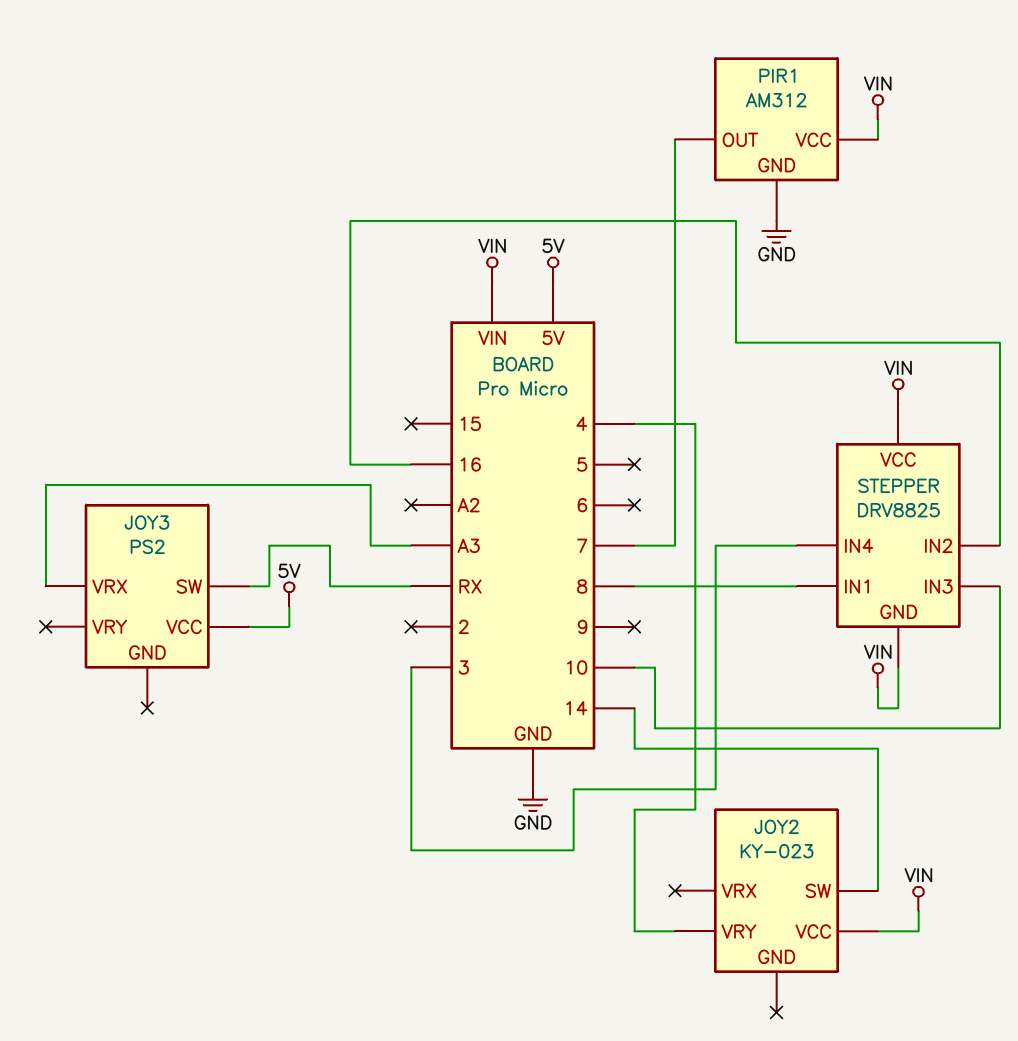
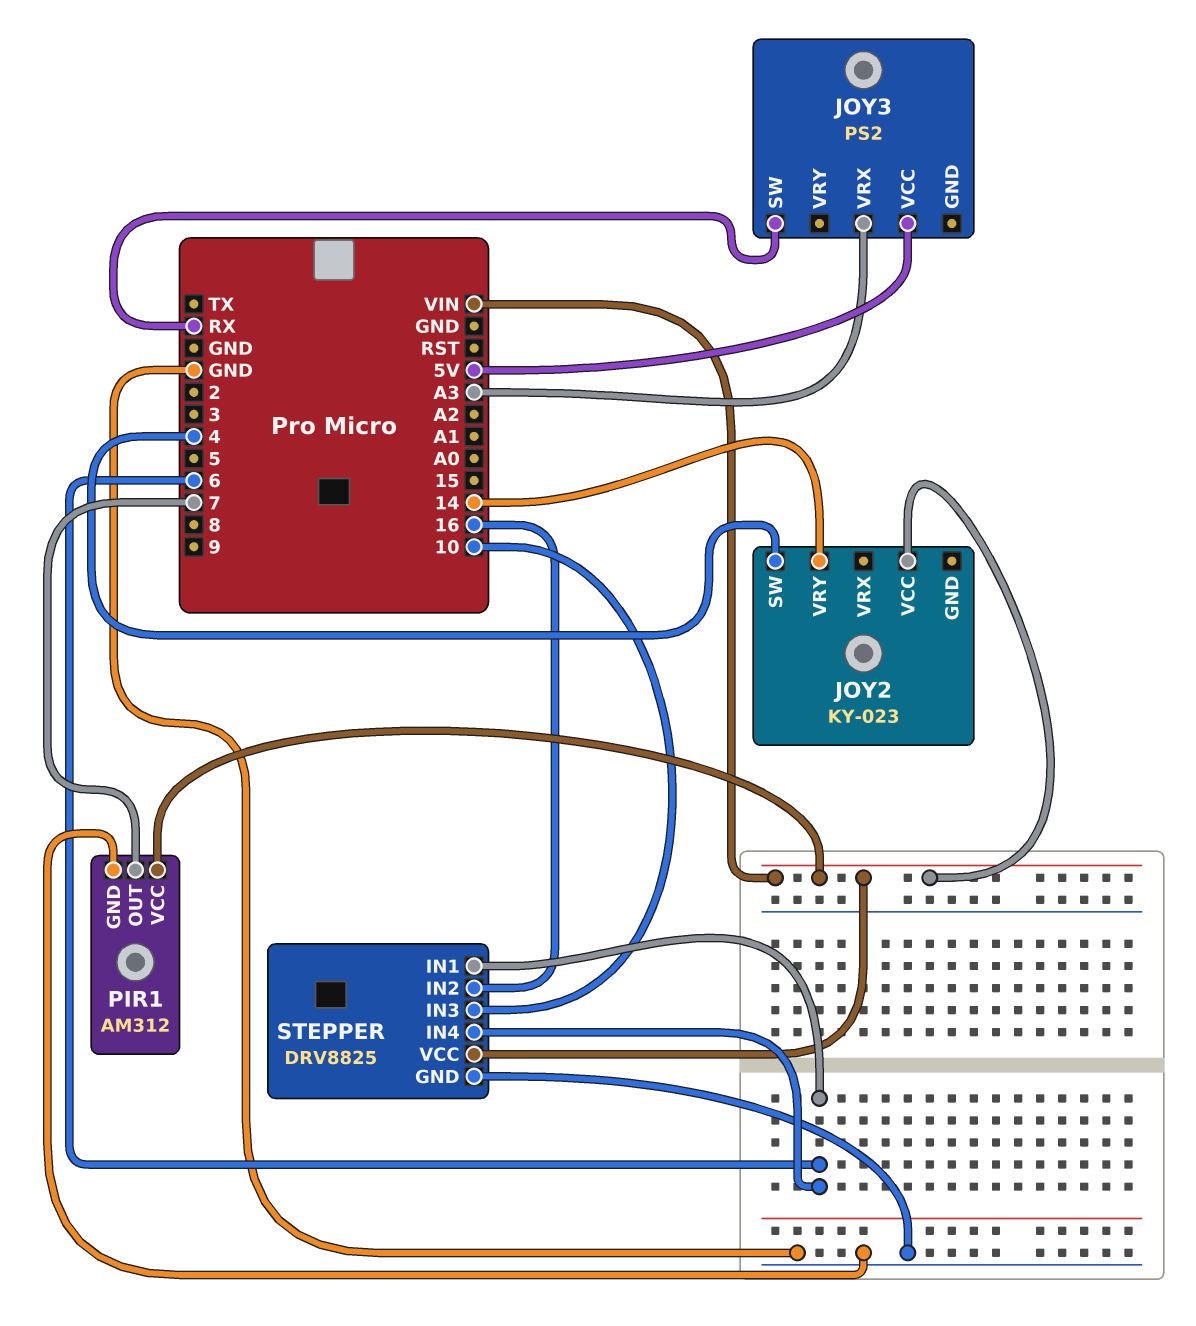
JOY2 pin SW: 14 -> 4
JOY2 pin VRY: 4 -> 14
STEPPER pin GND: VIN -> GND
STEPPER pin IN1: 8 -> 6
STEPPER pin IN4: 3 -> 6

